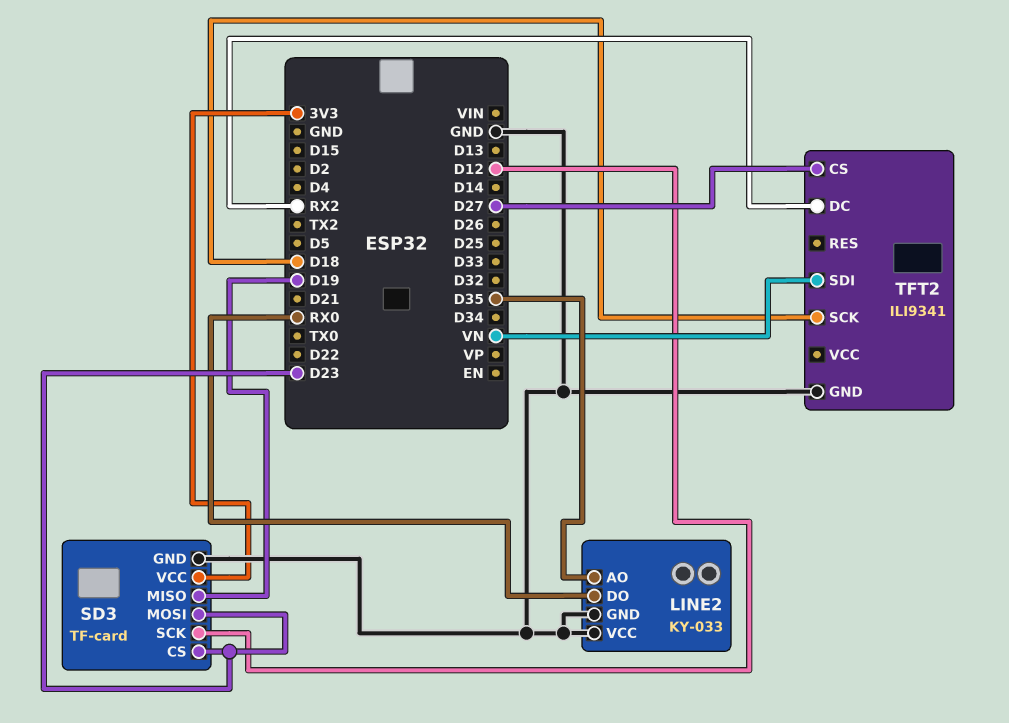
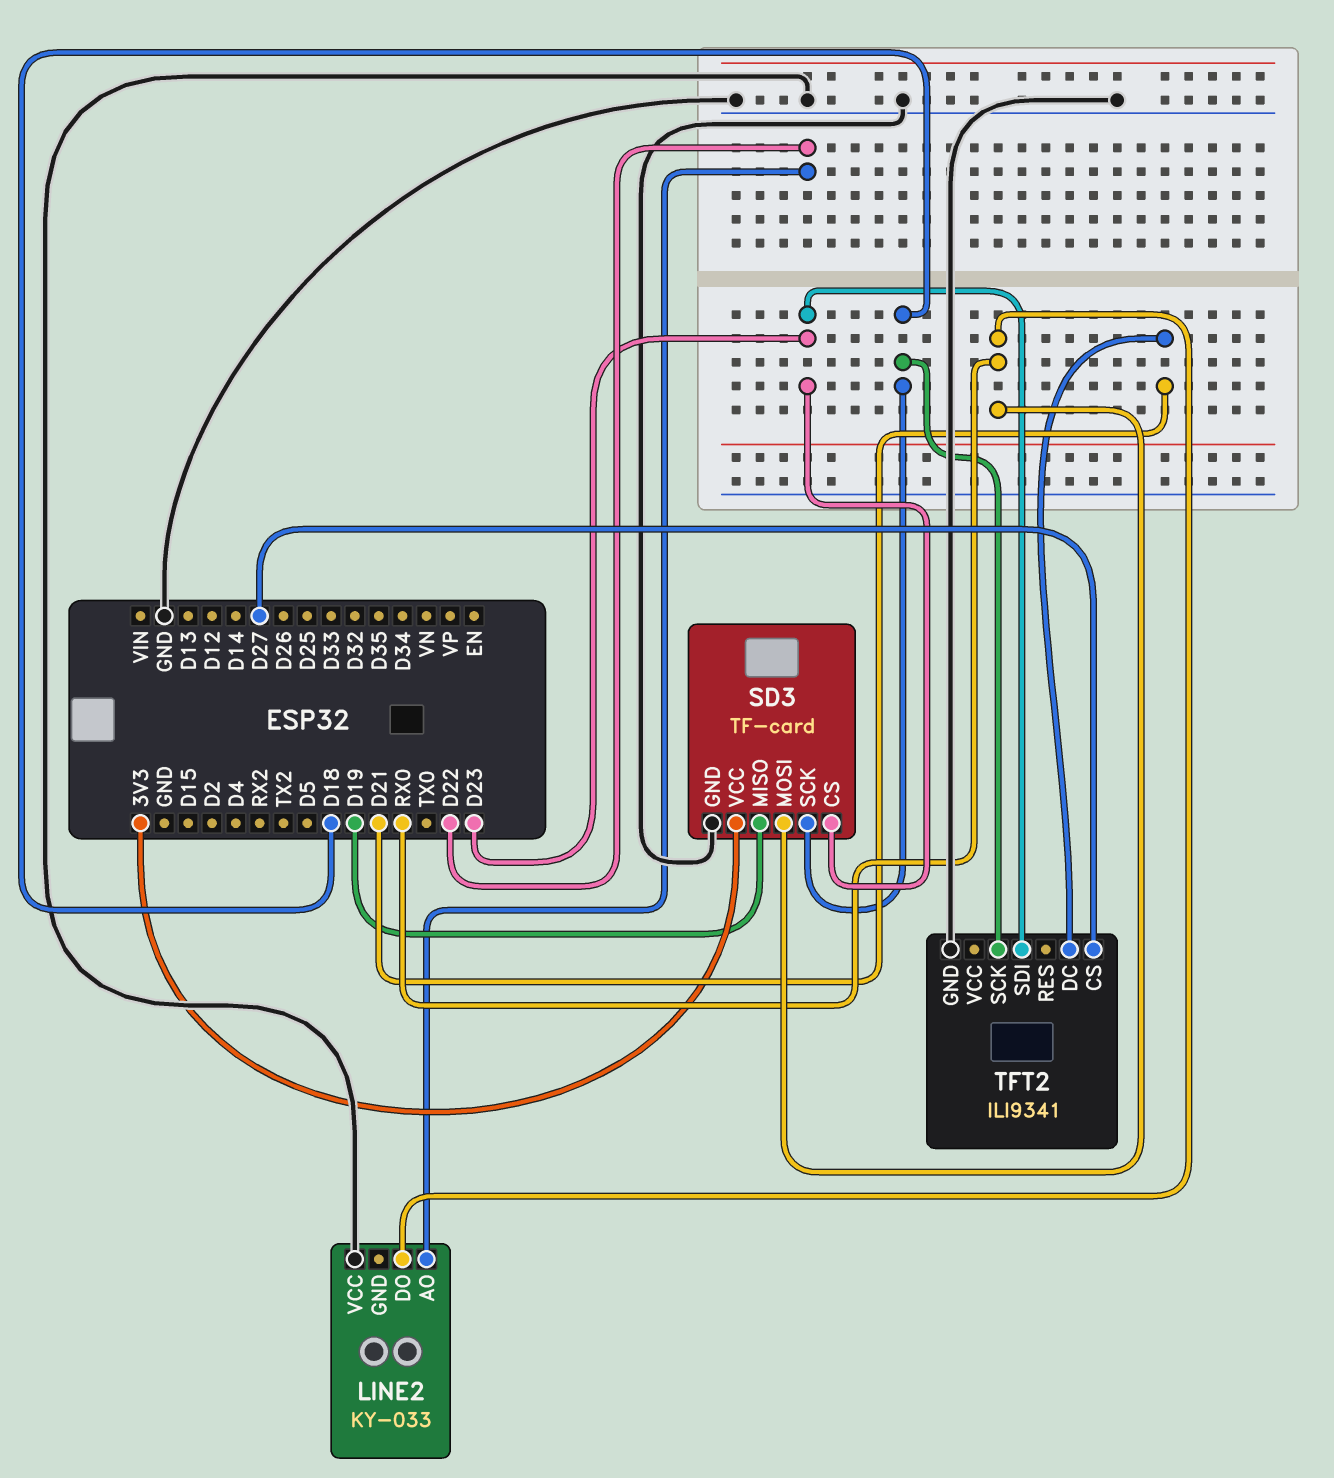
LINE2 pin AO: D35 -> D22
LINE2 pin GND: GND -> none
SD3 pin MOSI: D23 -> RX0
SD3 pin SCK: D12 -> D18
TFT2 pin DC: RX2 -> D21
TFT2 pin SDI: VN -> D23

